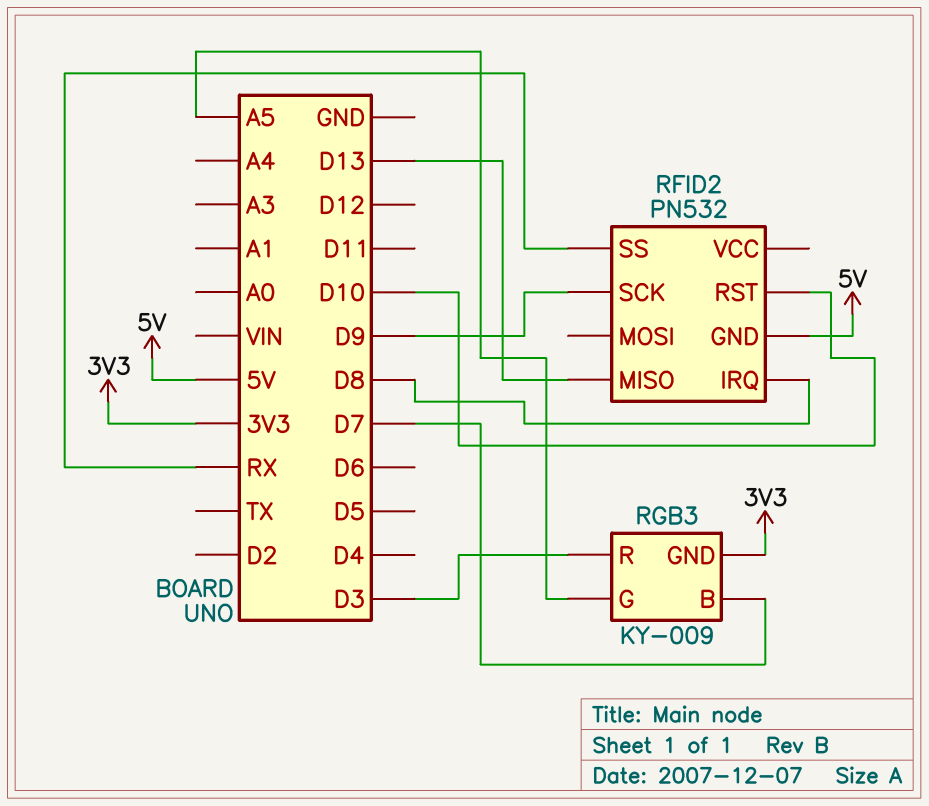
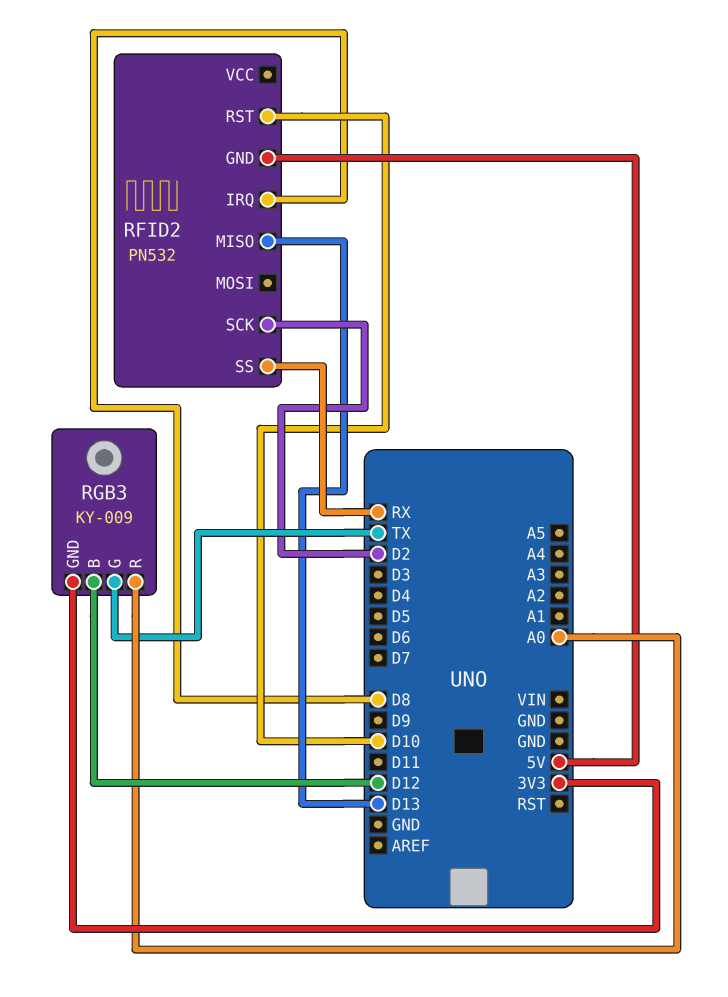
RFID2 pin SCK: D9 -> D2
RGB3 pin B: D7 -> D12
RGB3 pin G: A5 -> TX
RGB3 pin R: D3 -> A0

